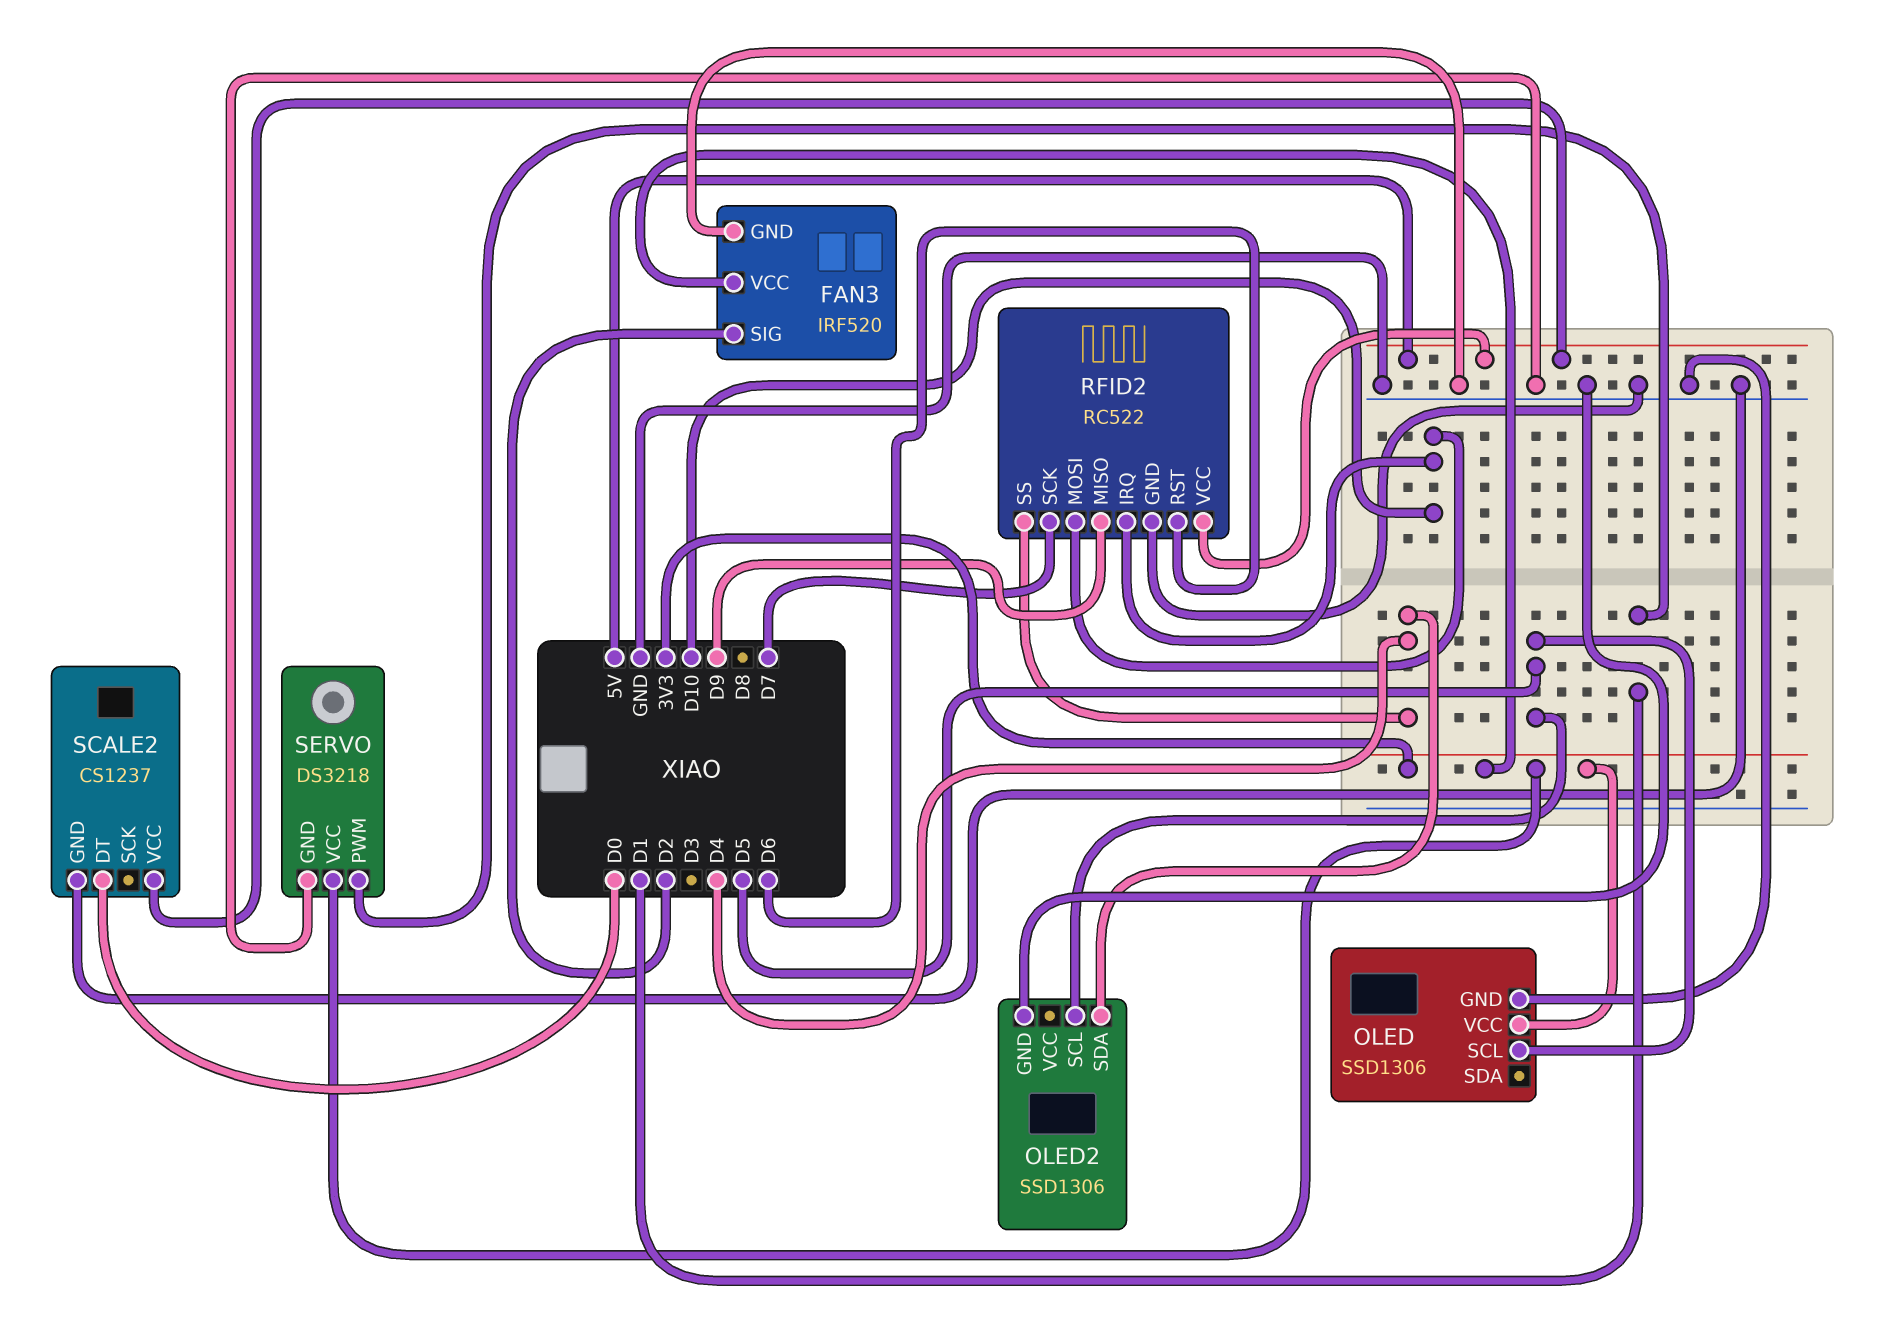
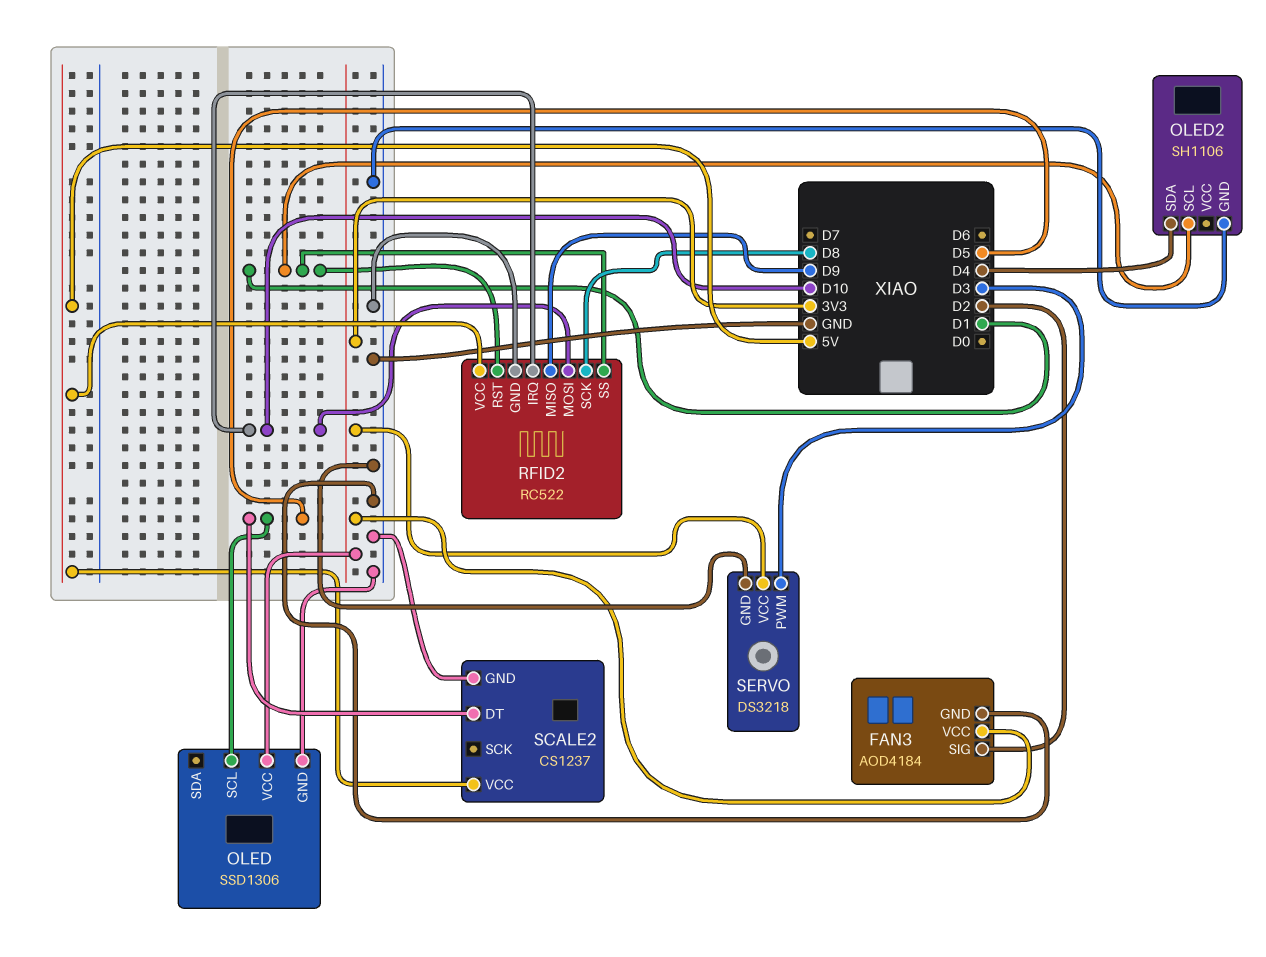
FAN3: IRF520 -> AOD4184
OLED2: SSD1306 -> SH1106
OLED2 pin SCL: D5 -> D1
RFID2 pin RST: D6 -> D1
RFID2 pin SCK: D7 -> D8
RFID2 pin SS: D4 -> D1
SCALE2 pin DT: D0 -> D5
SERVO pin PWM: D1 -> D3

